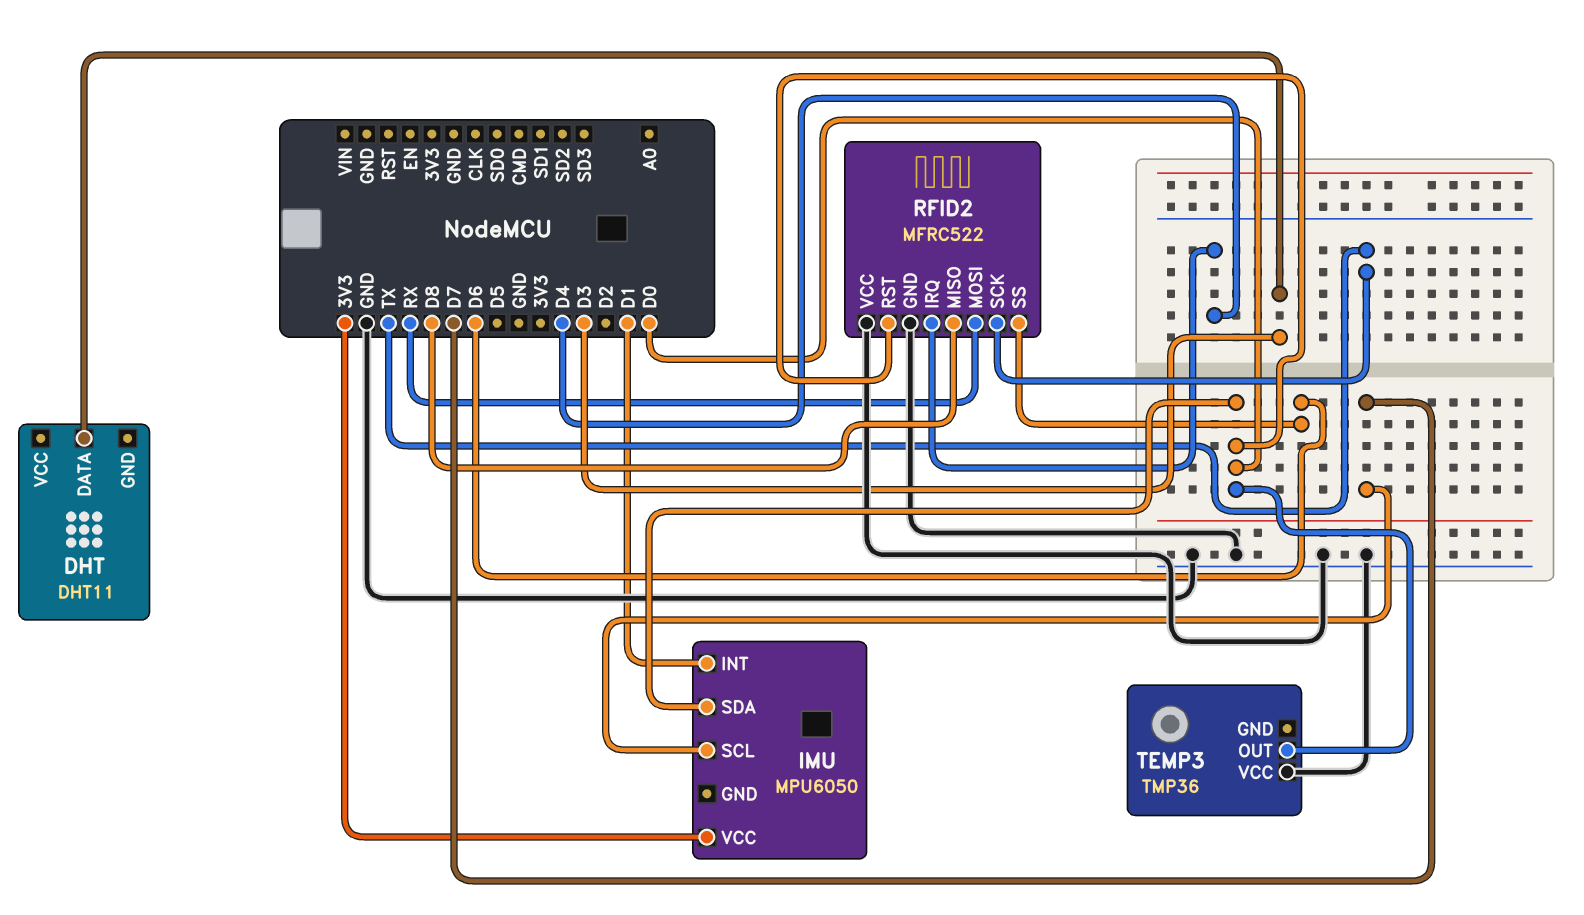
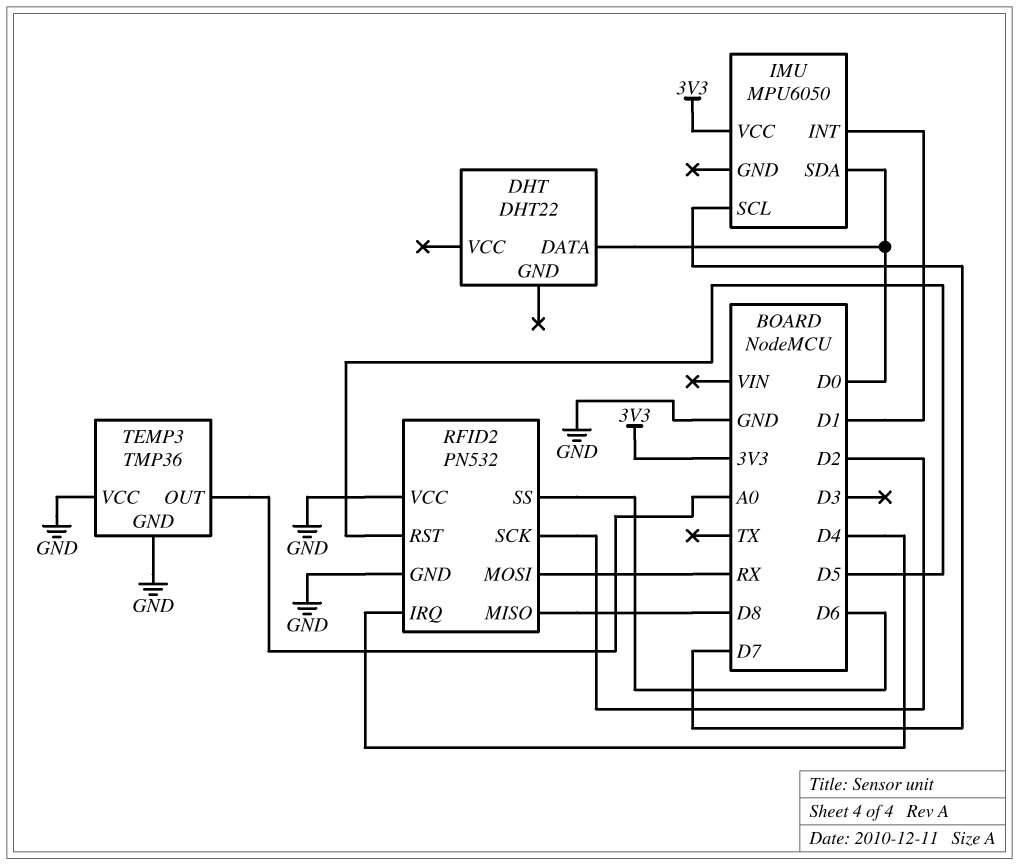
DHT: DHT11 -> DHT22
DHT pin DATA: D3 -> D0
RFID2: MFRC522 -> PN532
RFID2 pin RST: D0 -> D5
RFID2 pin SCK: TX -> D2
TEMP3 pin GND: none -> GND
TEMP3 pin OUT: D0 -> A0

